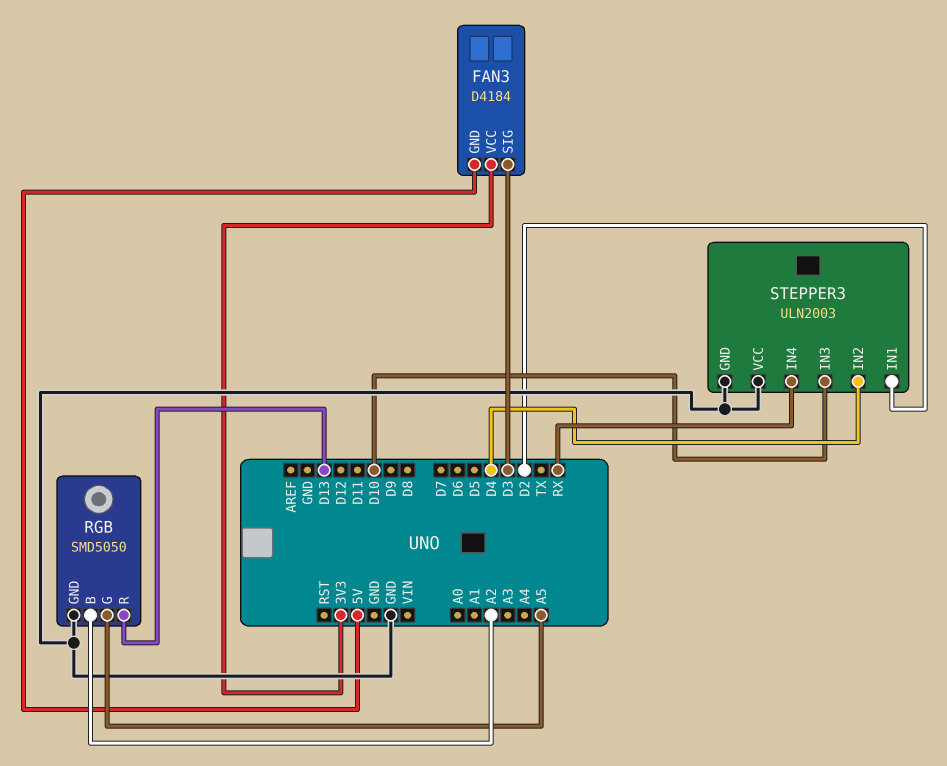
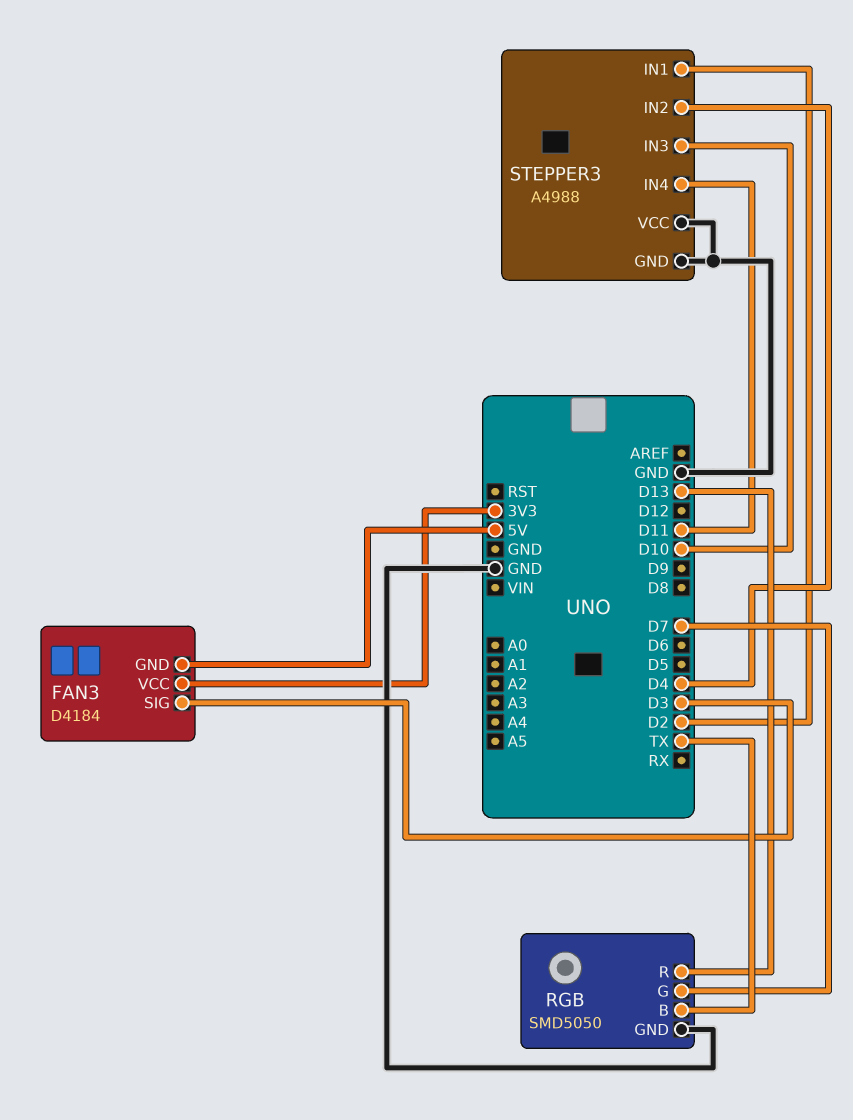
RGB pin B: A2 -> TX
RGB pin G: A5 -> D7
STEPPER3: ULN2003 -> A4988
STEPPER3 pin IN4: RX -> D11

